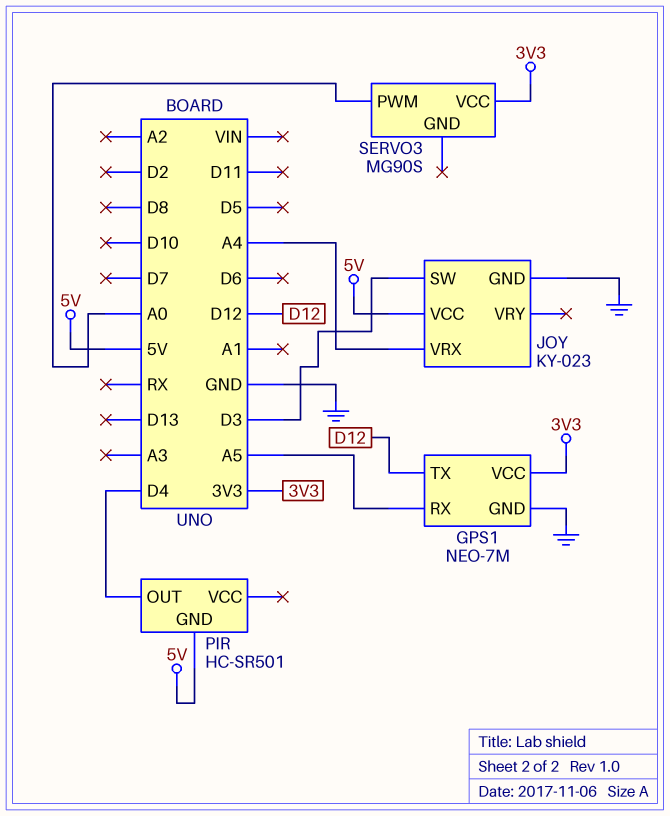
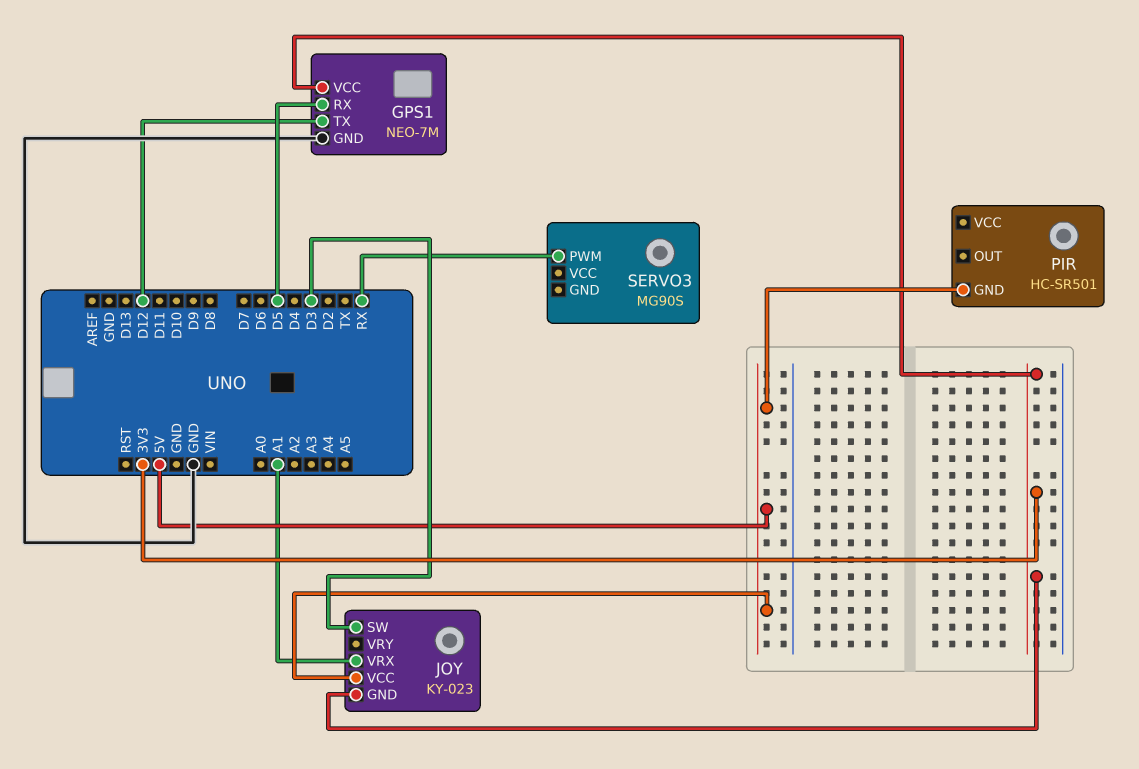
GPS1 pin RX: A5 -> D5
JOY pin GND: GND -> 3V3
JOY pin VRX: A4 -> A1
PIR pin OUT: D4 -> none
SERVO3 pin PWM: A0 -> RX
SERVO3 pin VCC: 3V3 -> none

